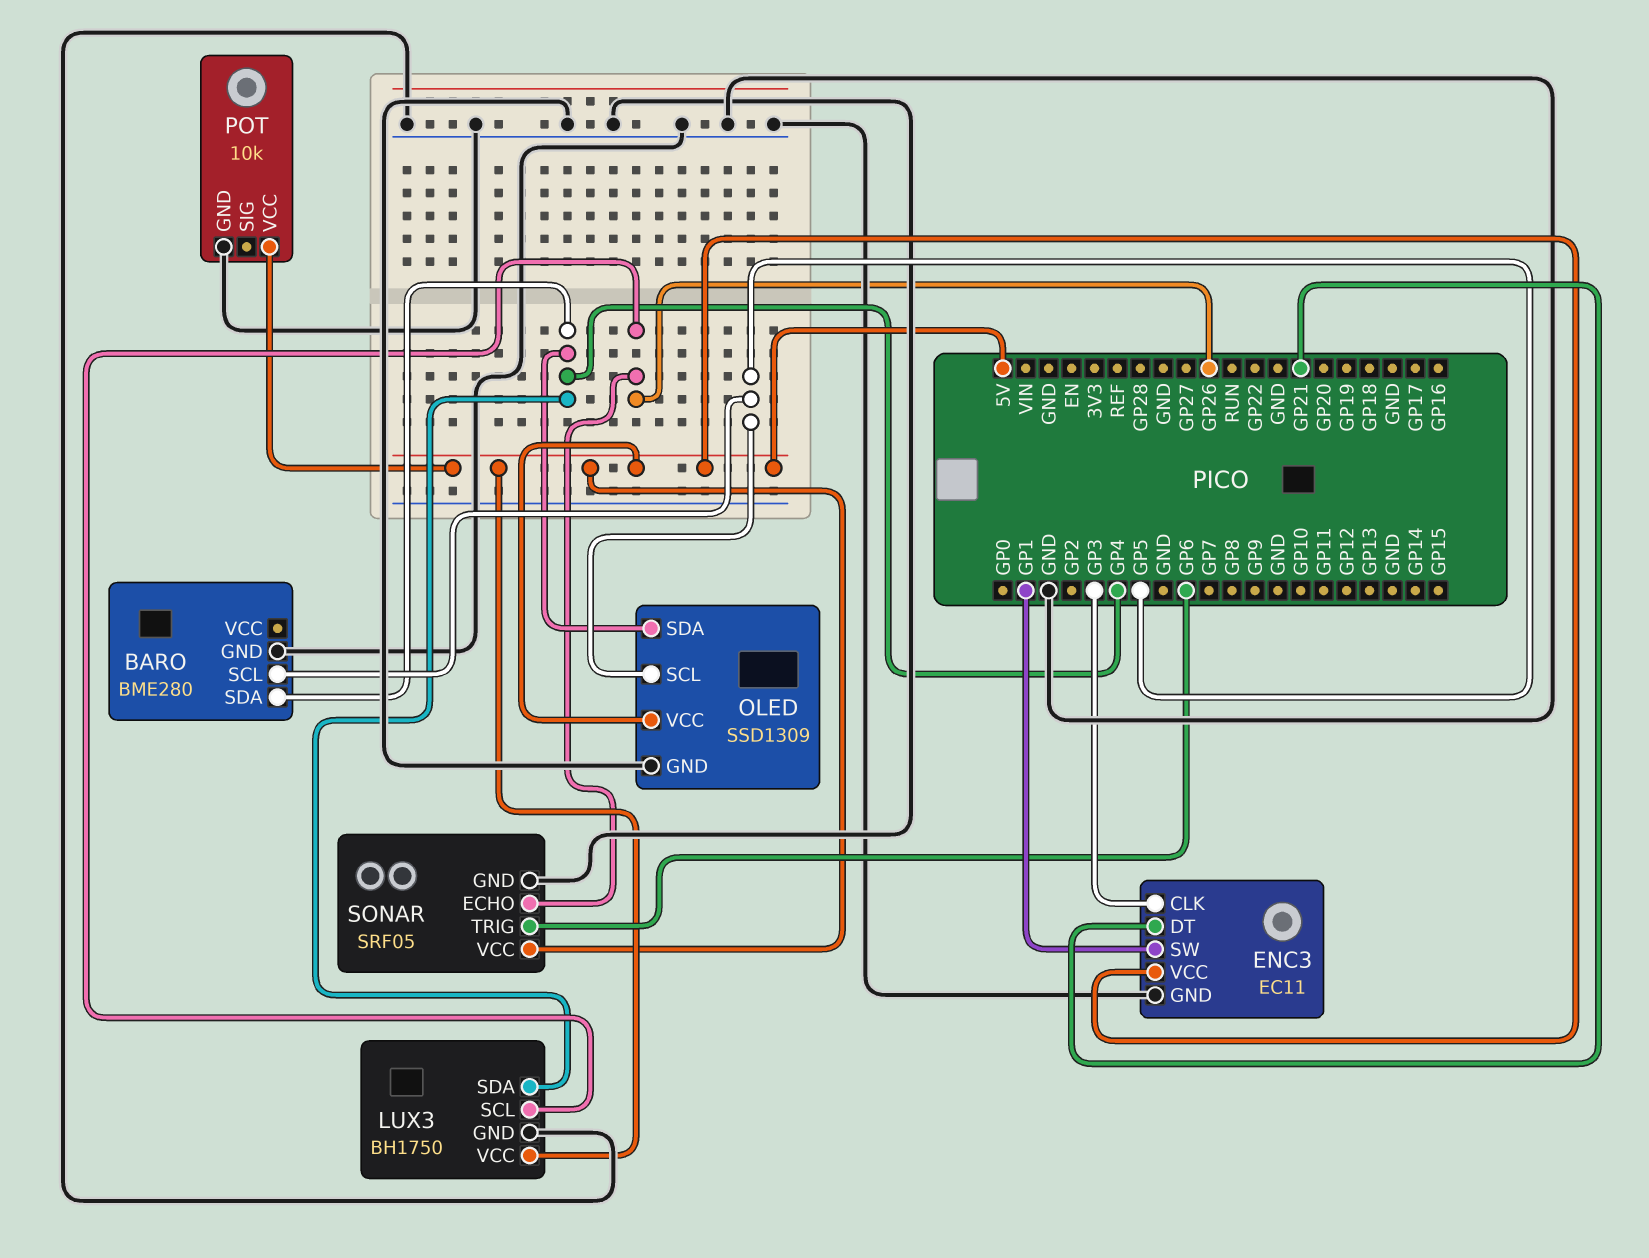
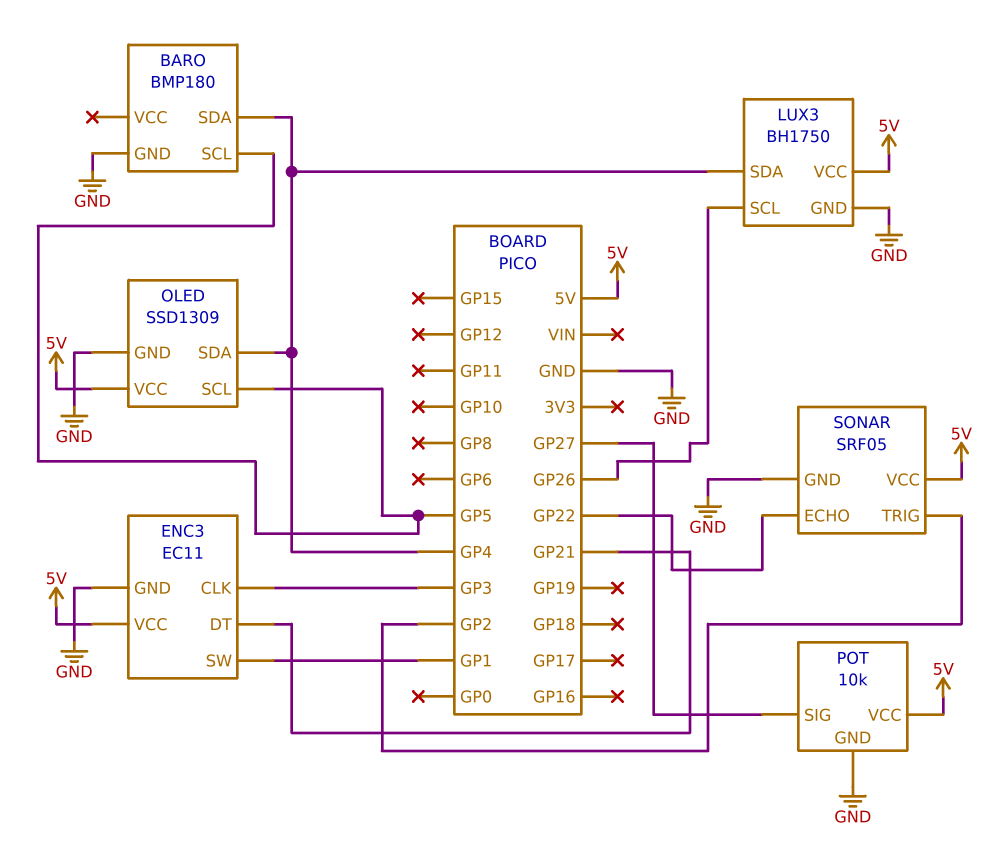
BARO: BME280 -> BMP180
POT pin SIG: none -> GP27
SONAR pin ECHO: GP26 -> GP22
SONAR pin TRIG: GP6 -> GP2

